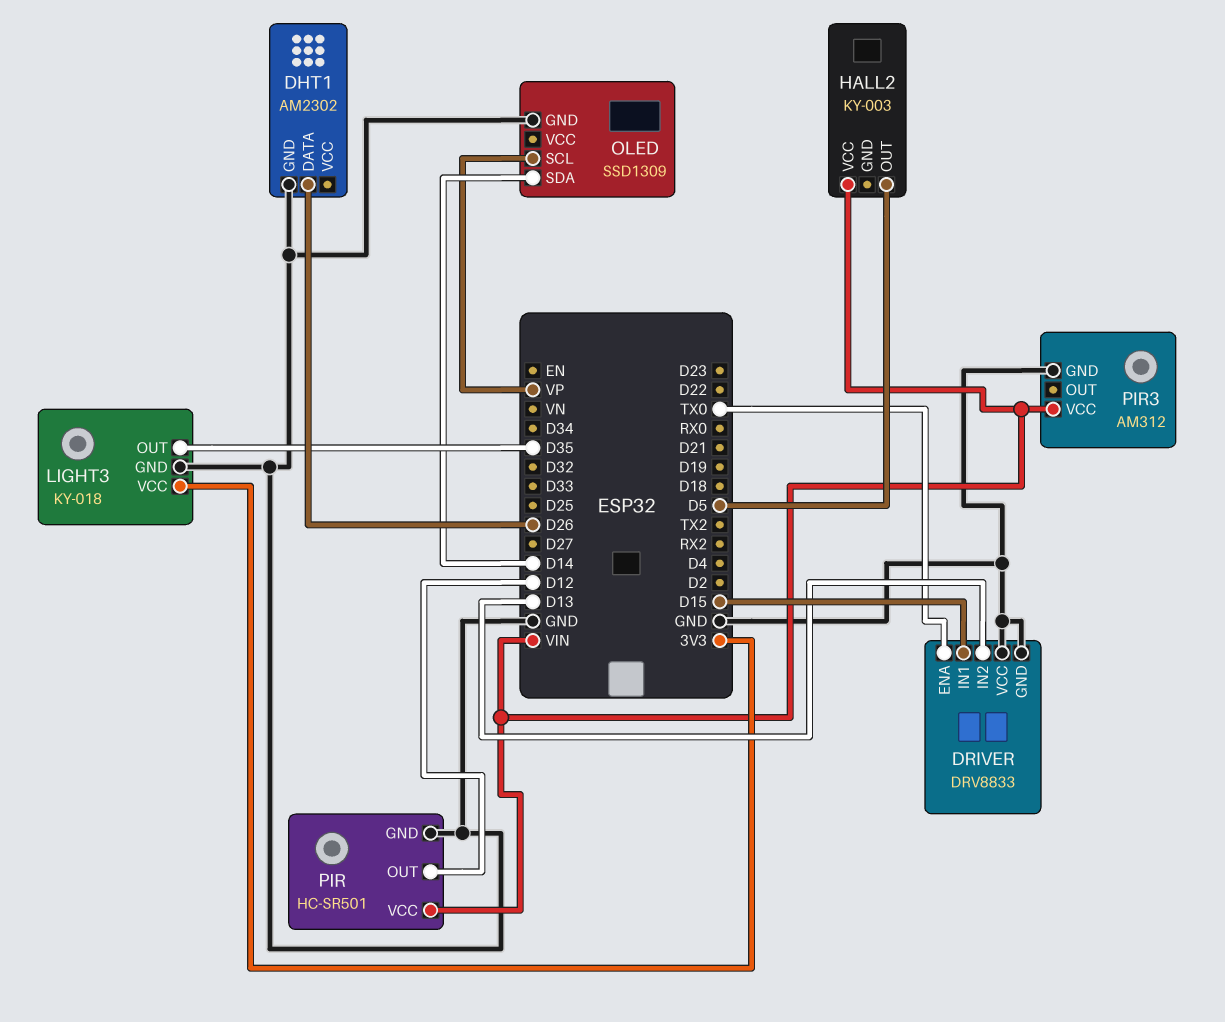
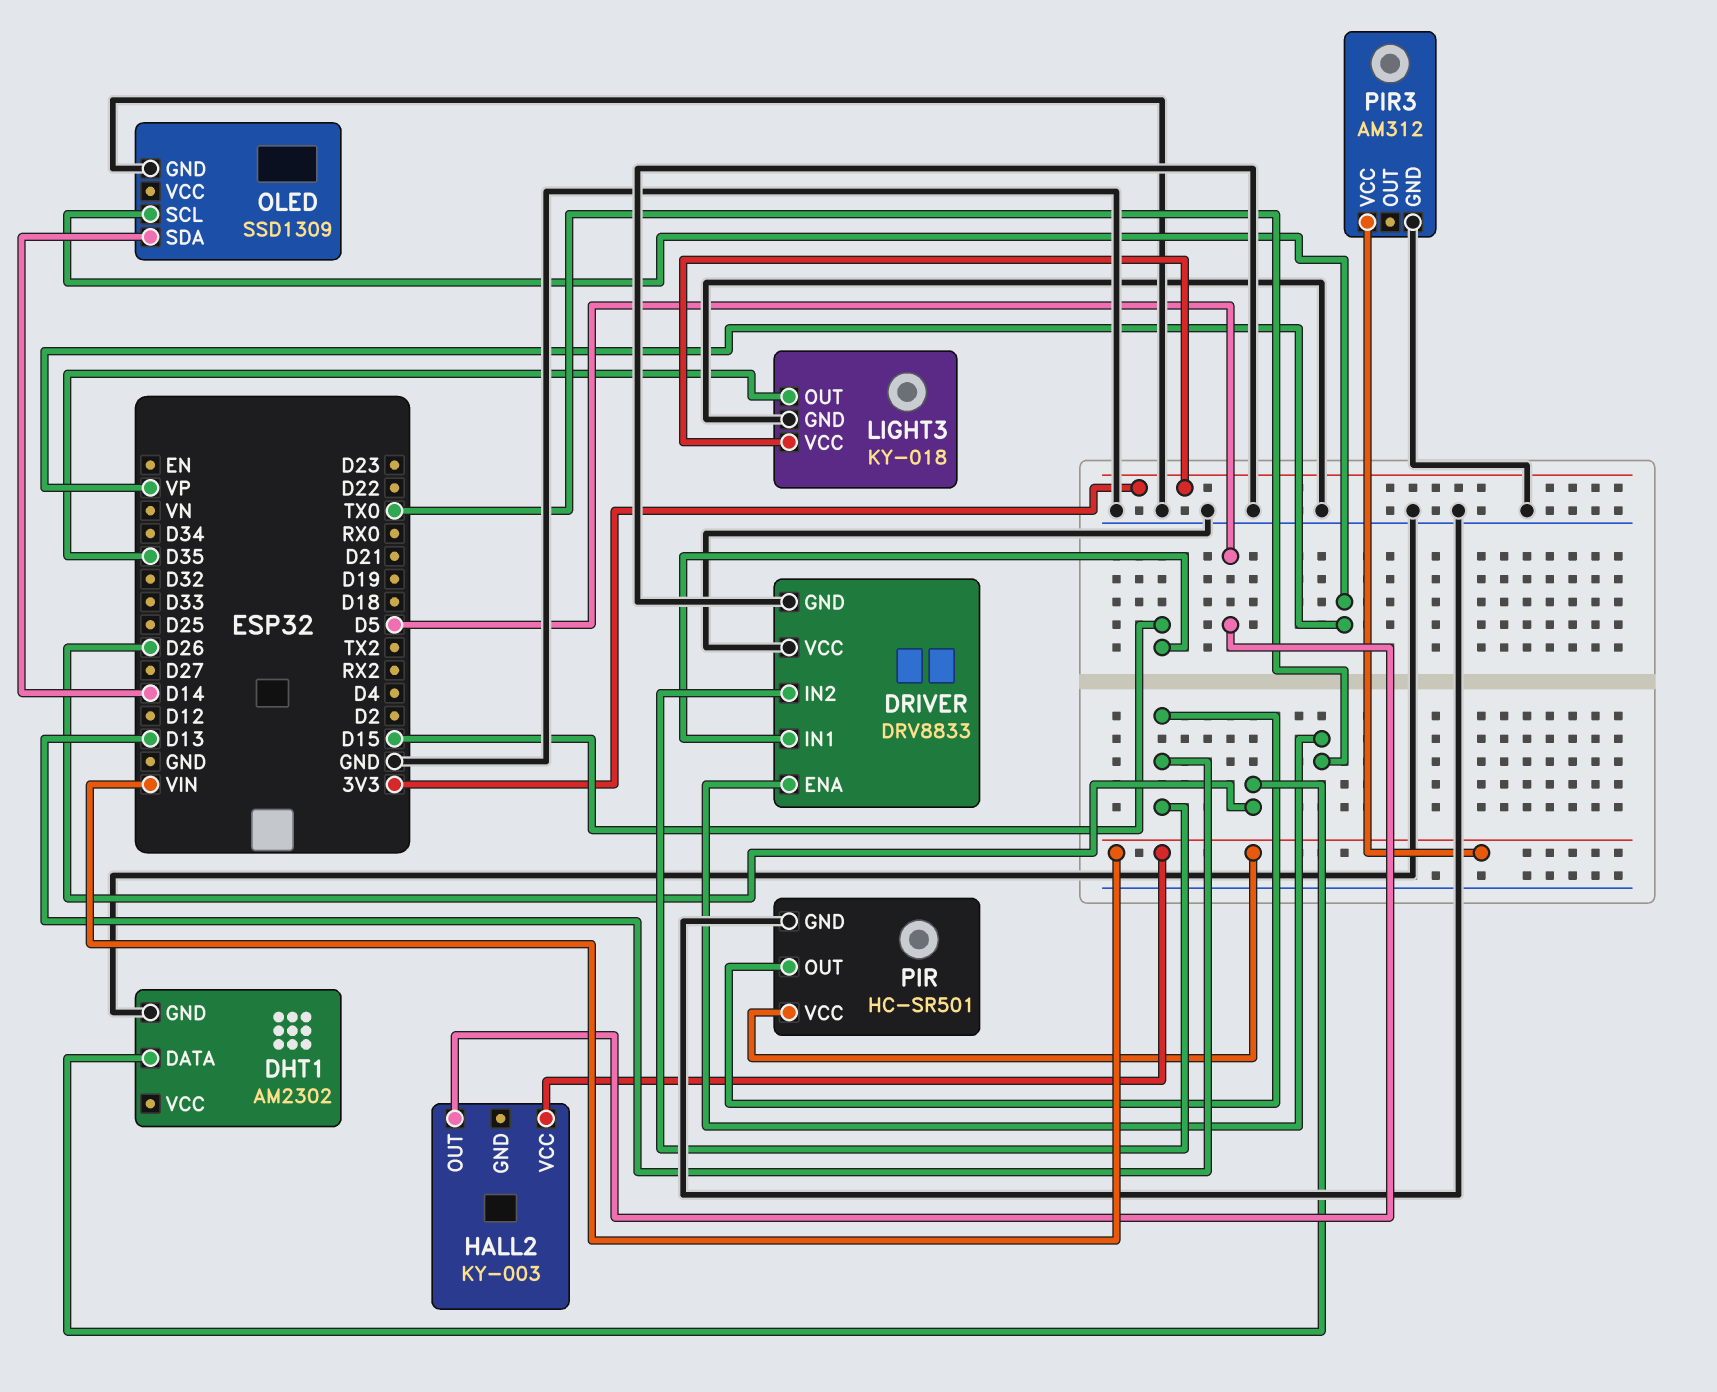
PIR pin OUT: D12 -> D13

